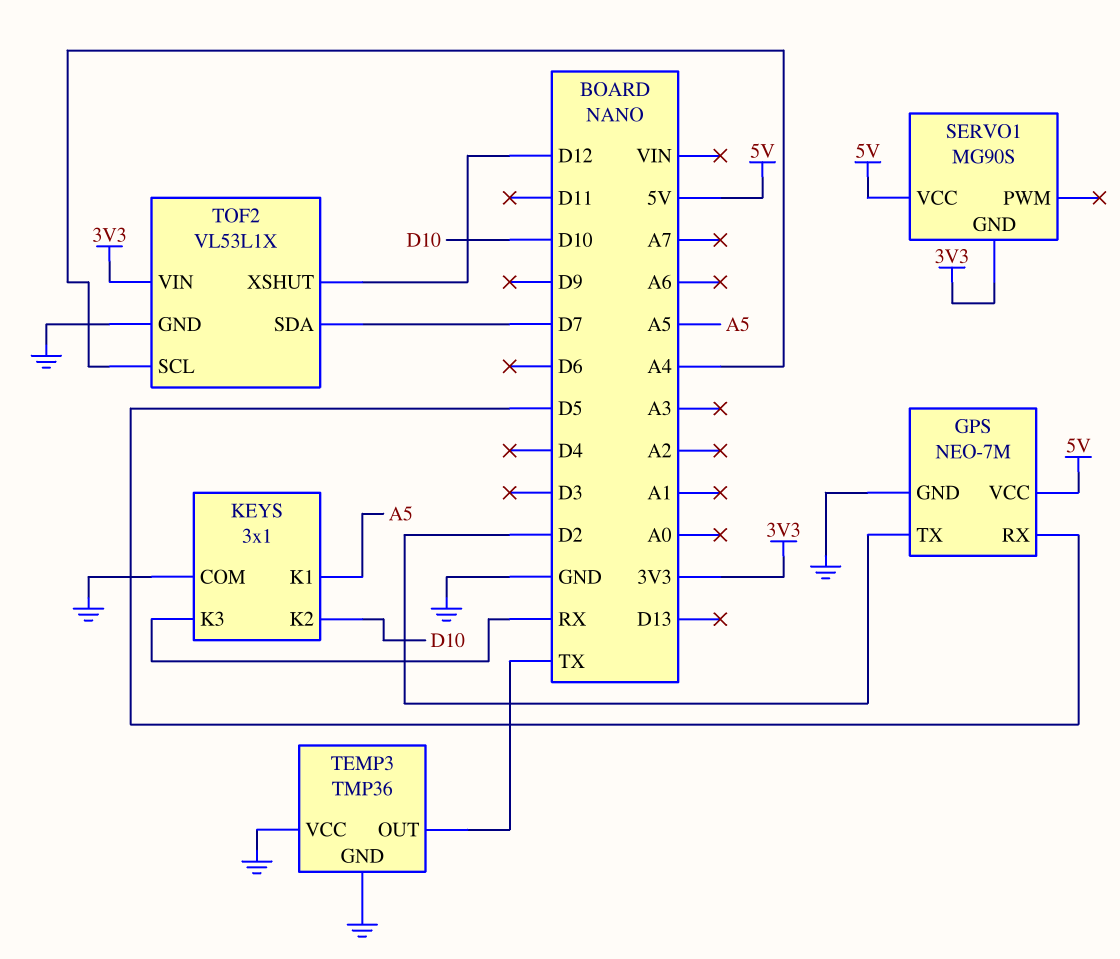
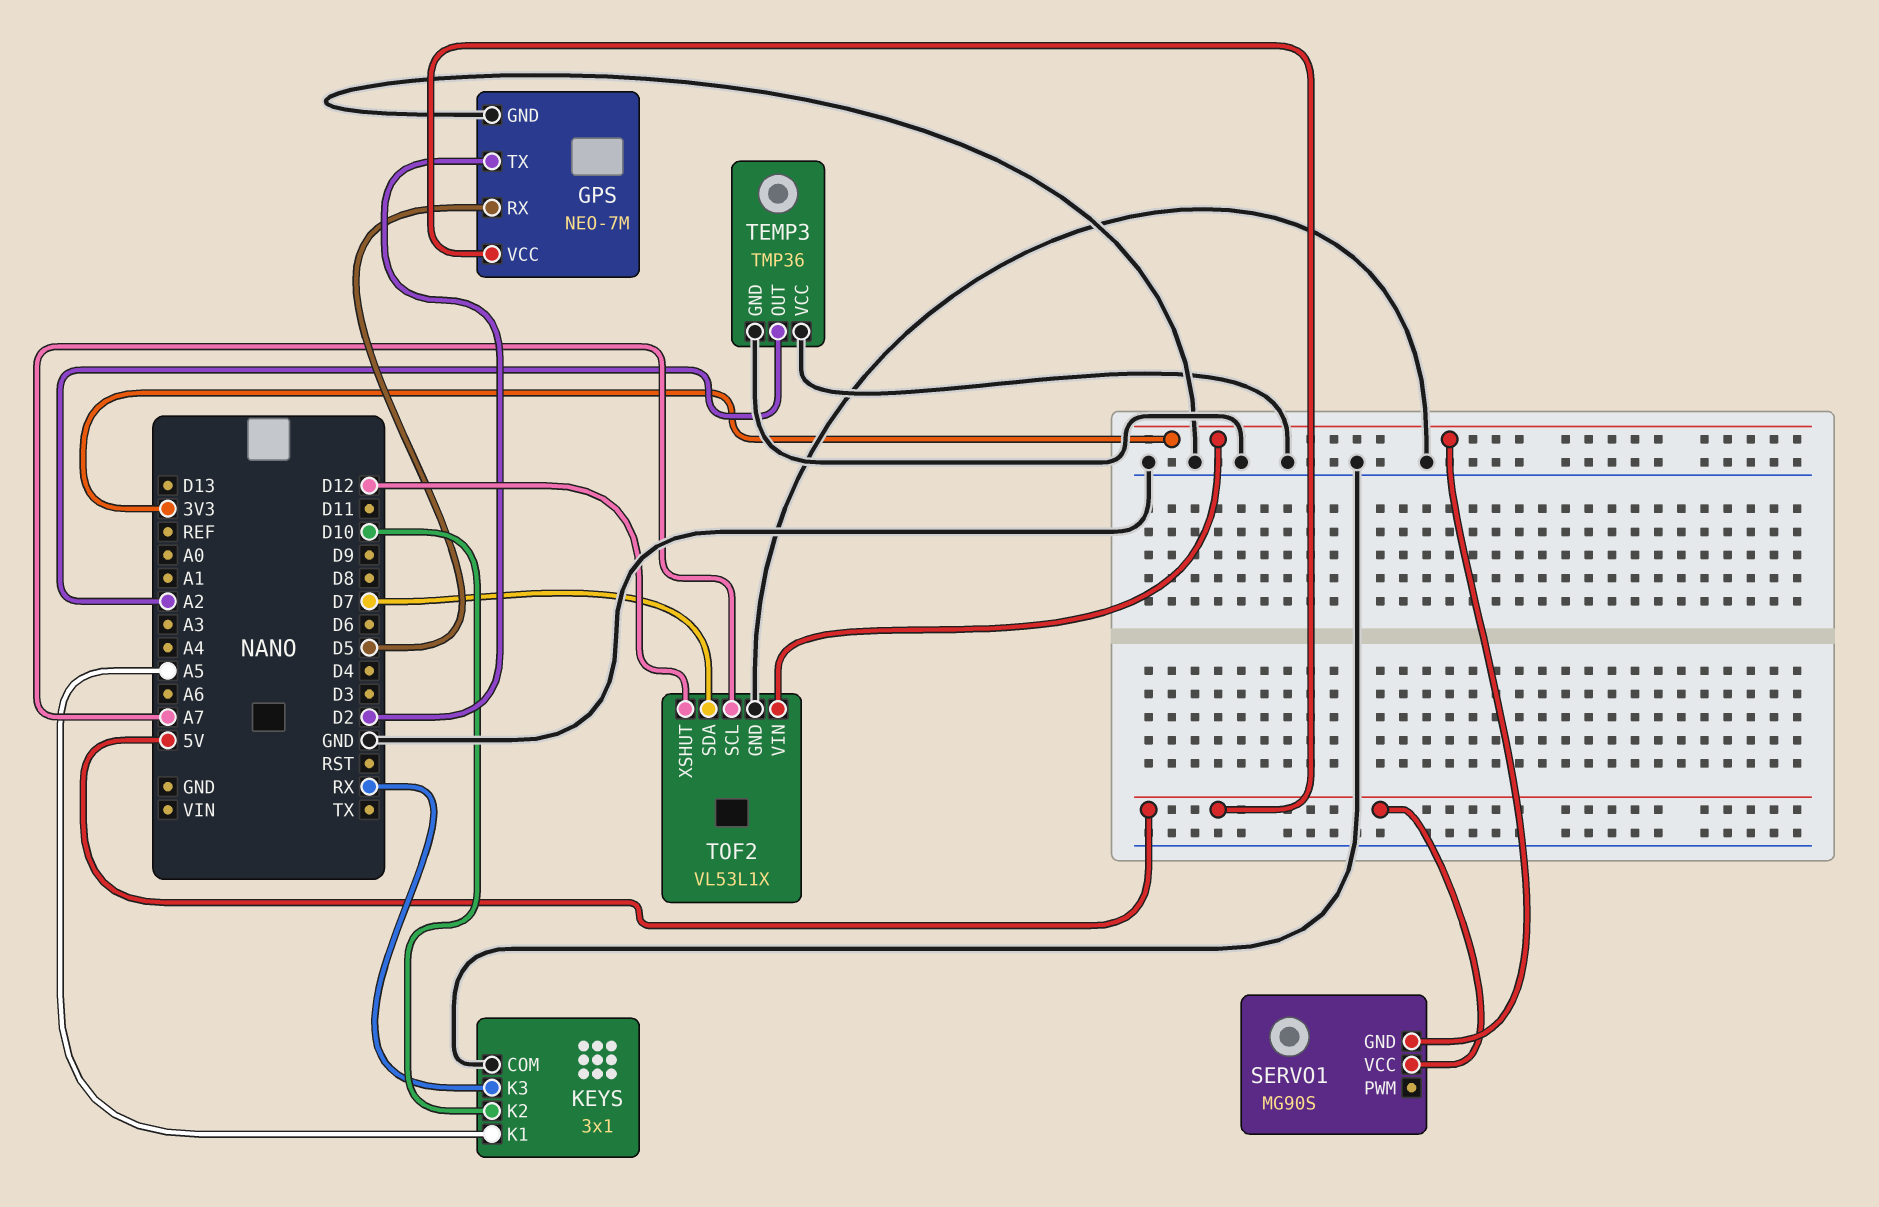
TEMP3 pin OUT: TX -> A2
TOF2 pin SCL: A4 -> A7

